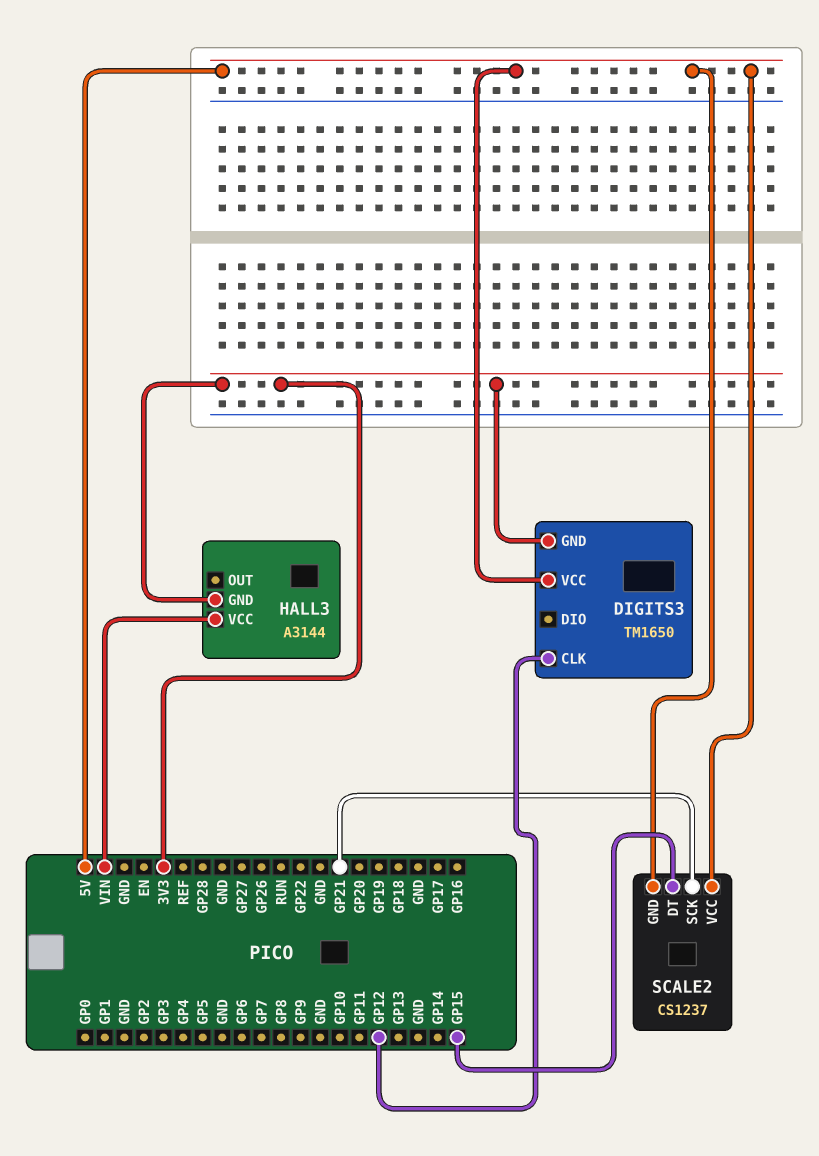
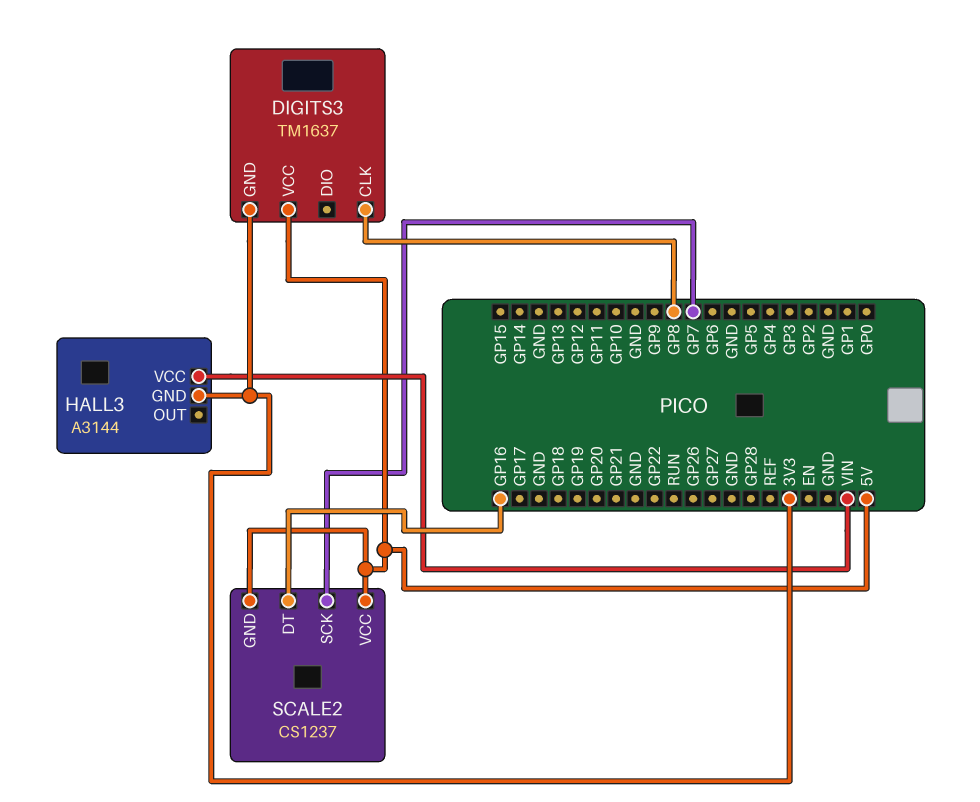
DIGITS3: TM1650 -> TM1637
DIGITS3 pin CLK: GP12 -> GP8
SCALE2 pin DT: GP15 -> GP16
SCALE2 pin SCK: GP21 -> GP7

